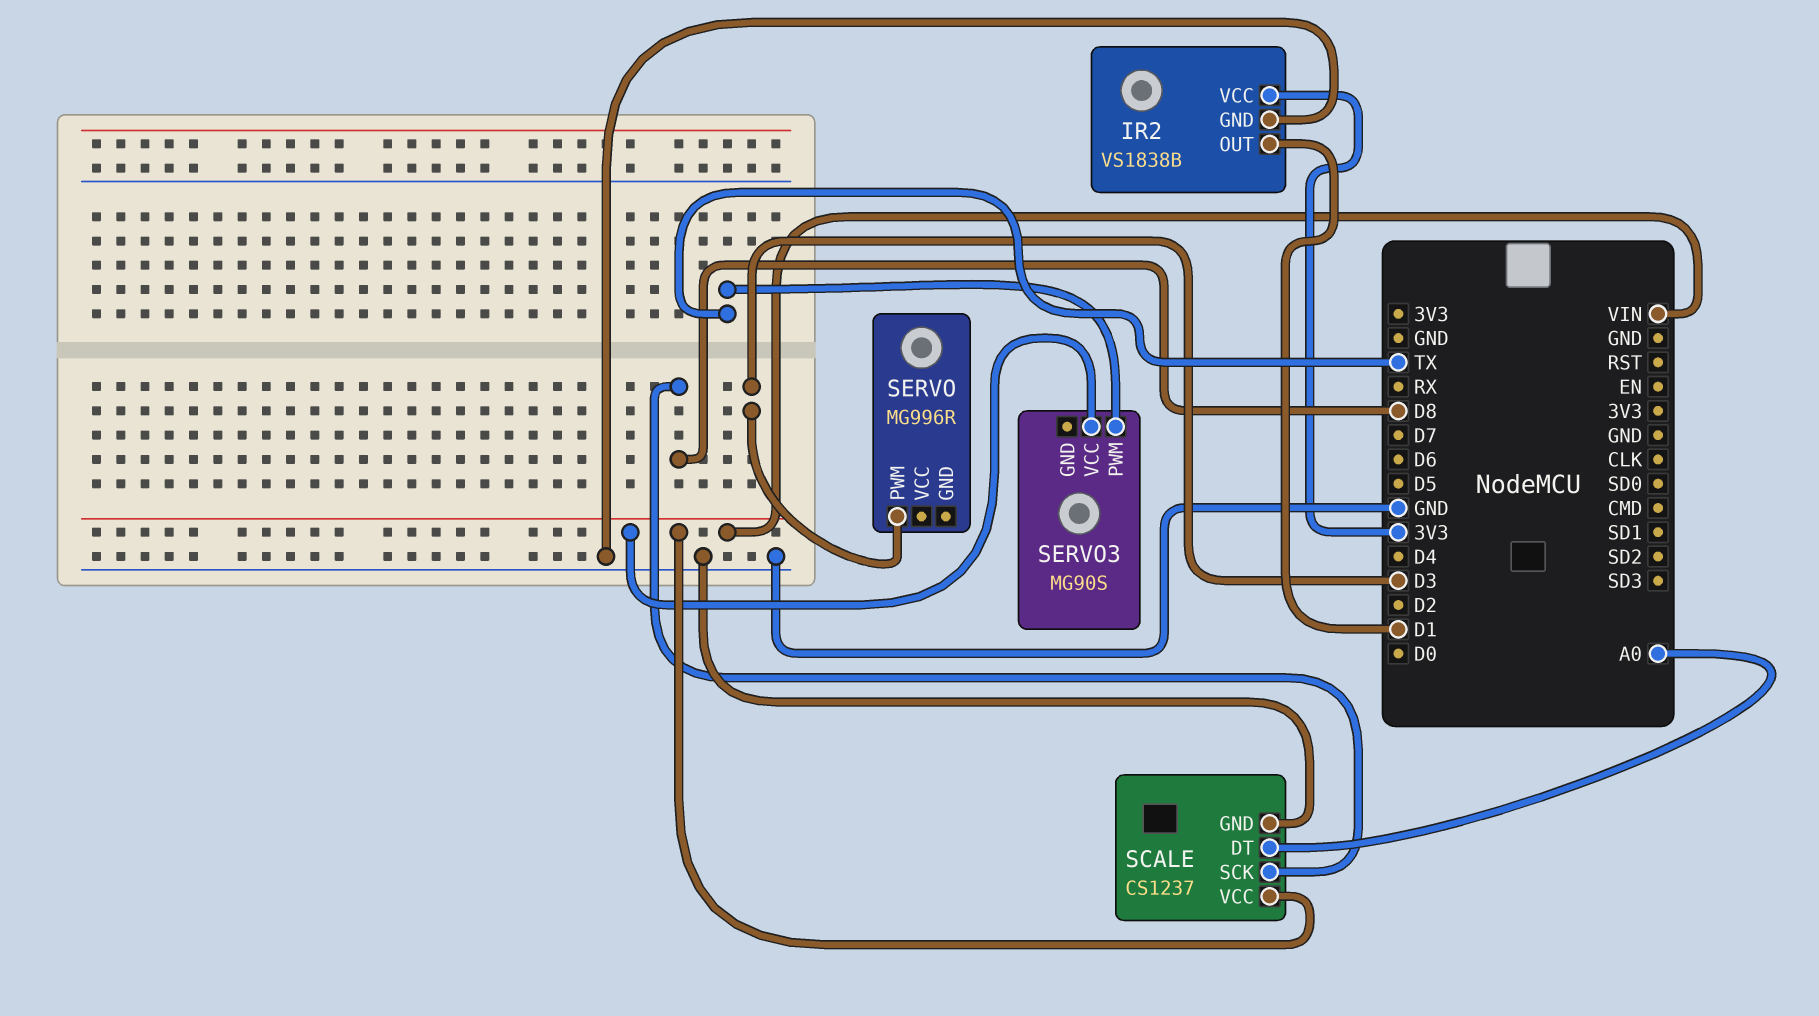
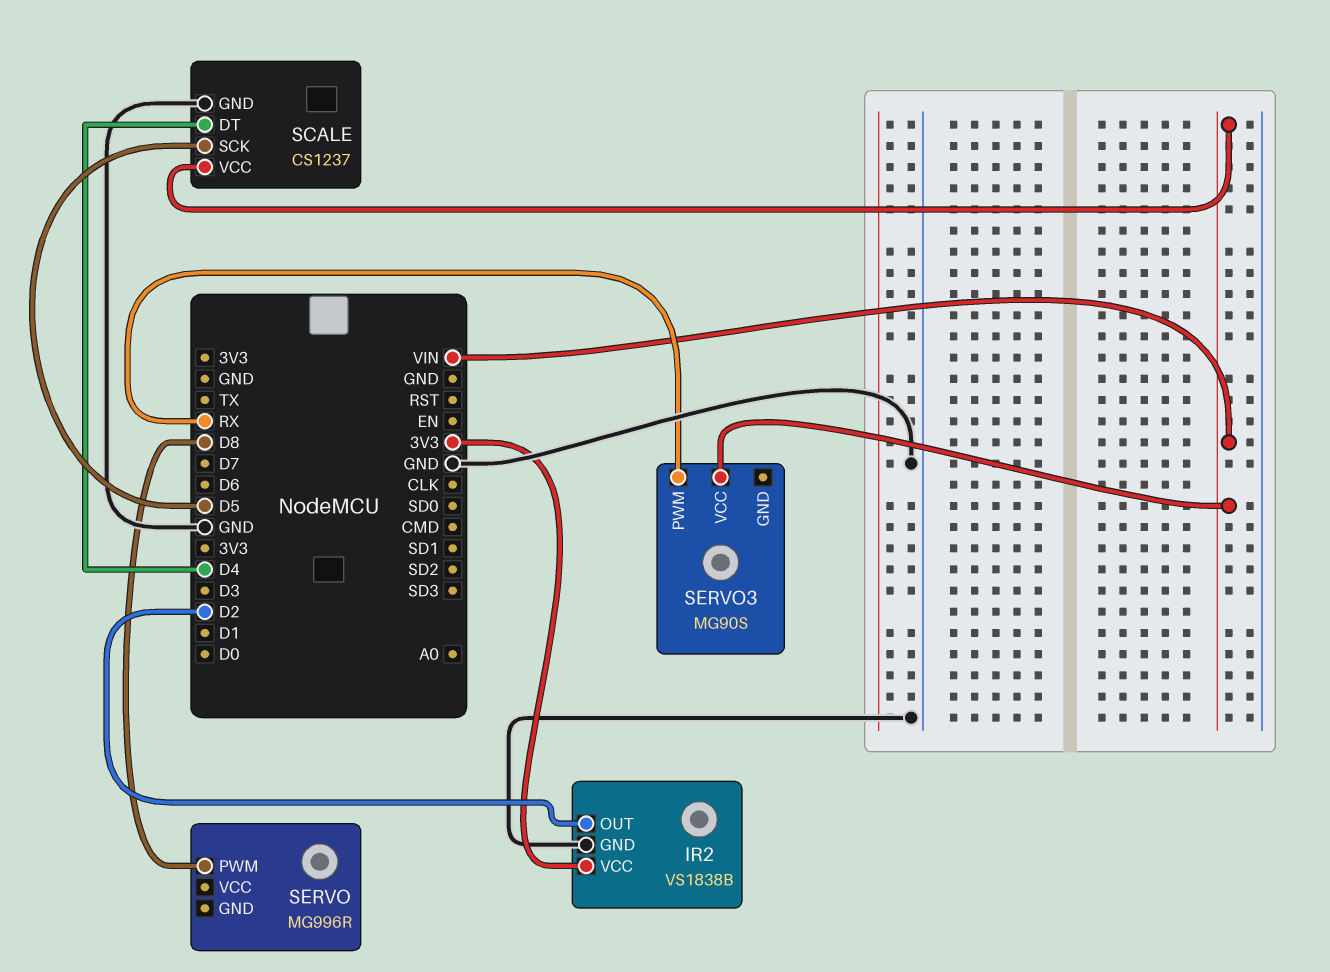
IR2 pin OUT: D1 -> D2
SCALE pin DT: A0 -> D4
SCALE pin SCK: D8 -> D5
SERVO pin PWM: D3 -> D8
SERVO3 pin PWM: TX -> RX

